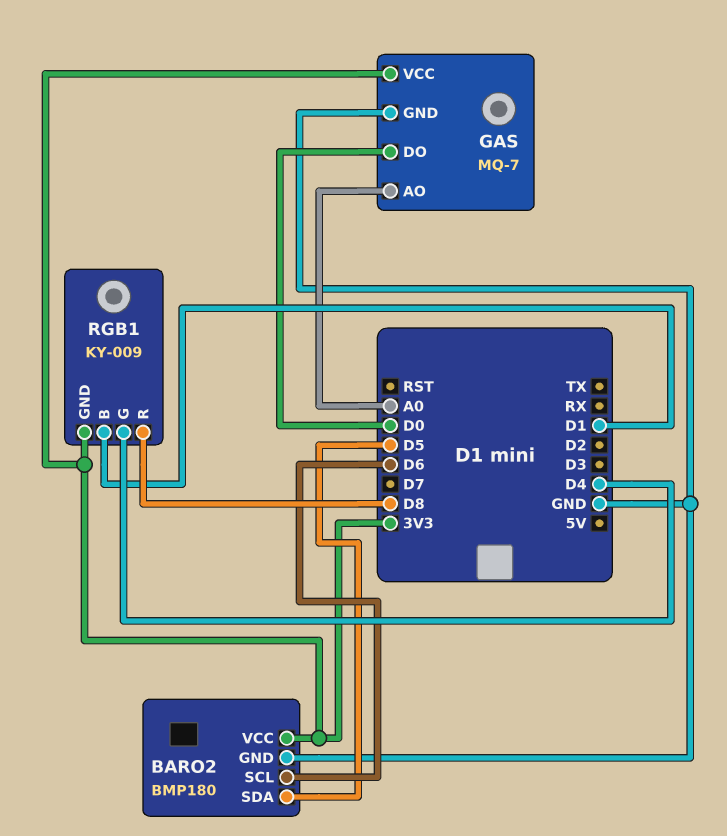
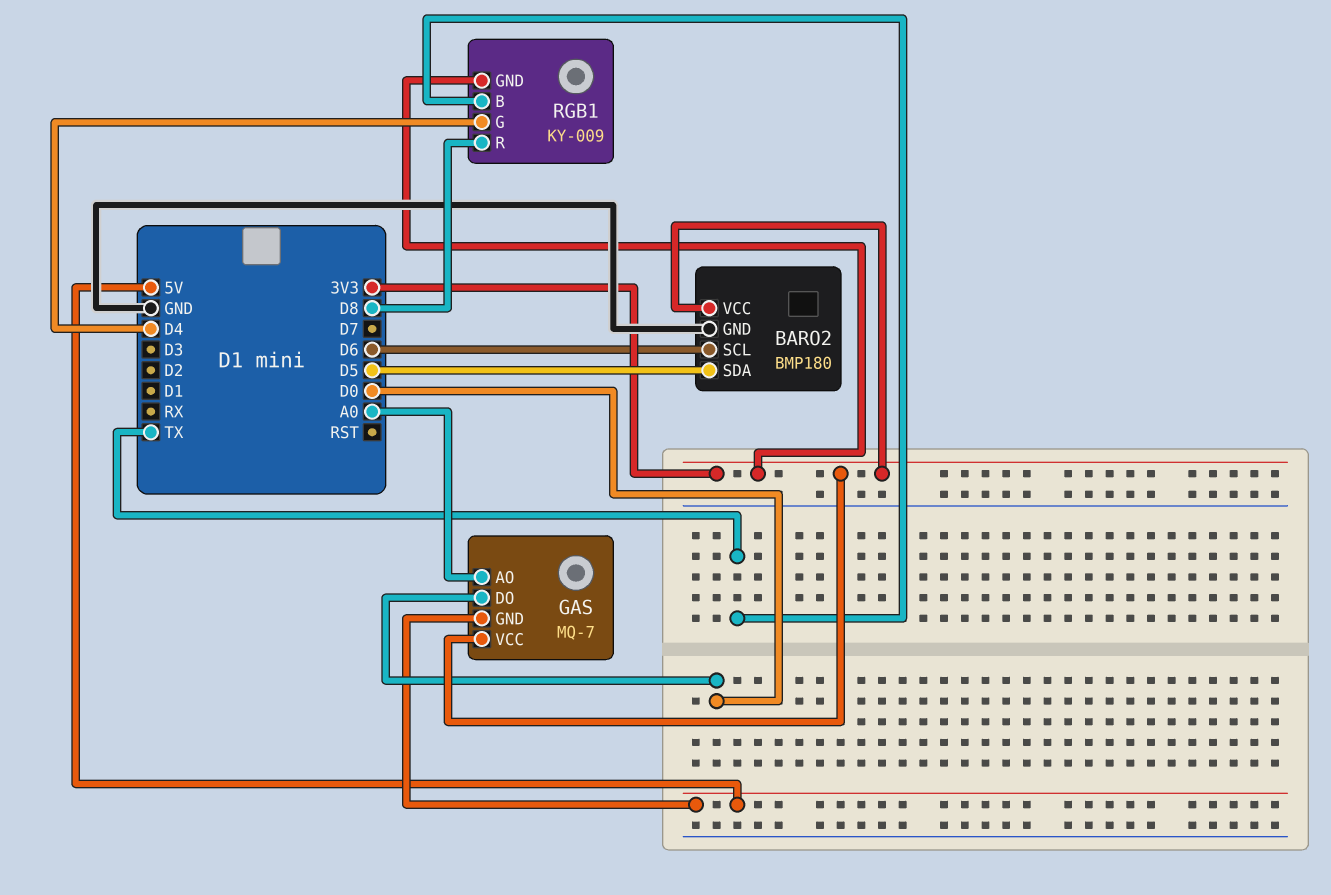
GAS pin GND: GND -> 5V
RGB1 pin B: D1 -> TX

